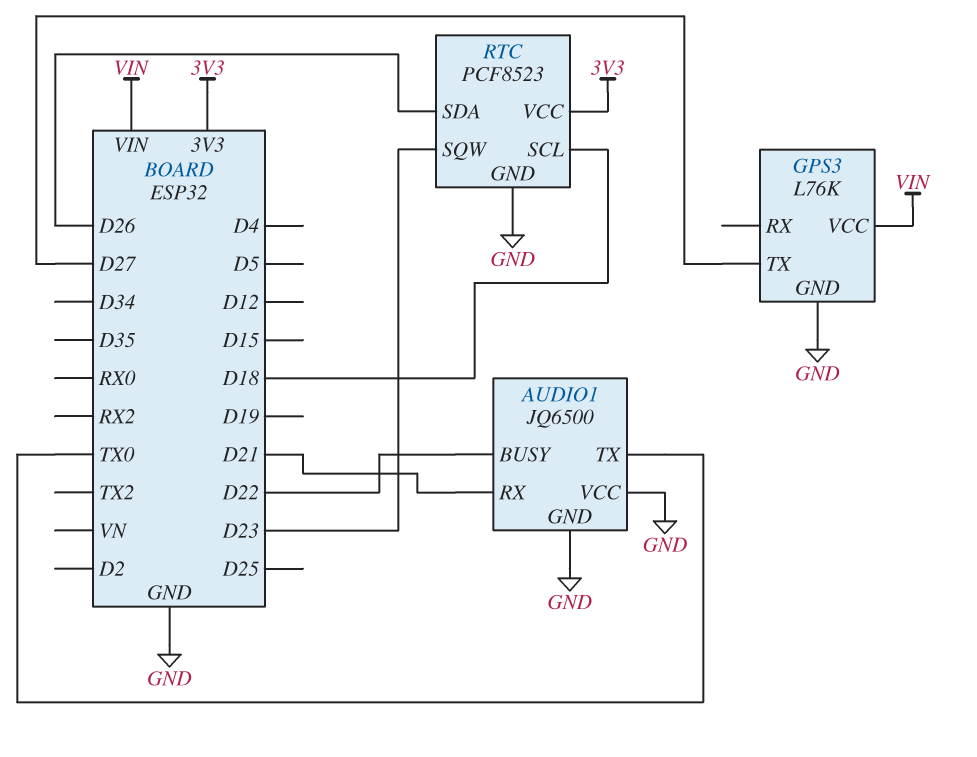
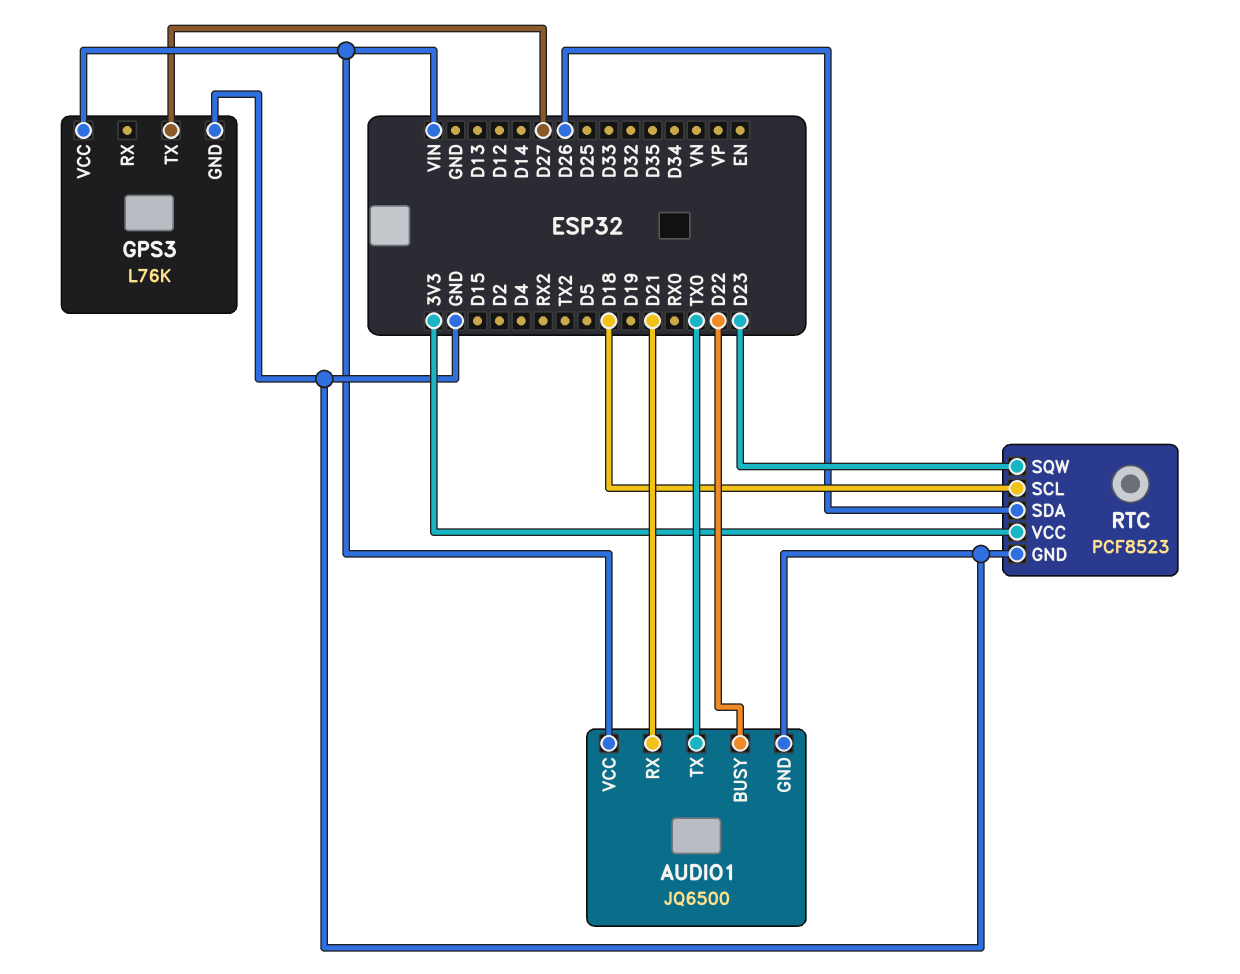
AUDIO1 pin VCC: GND -> VIN

